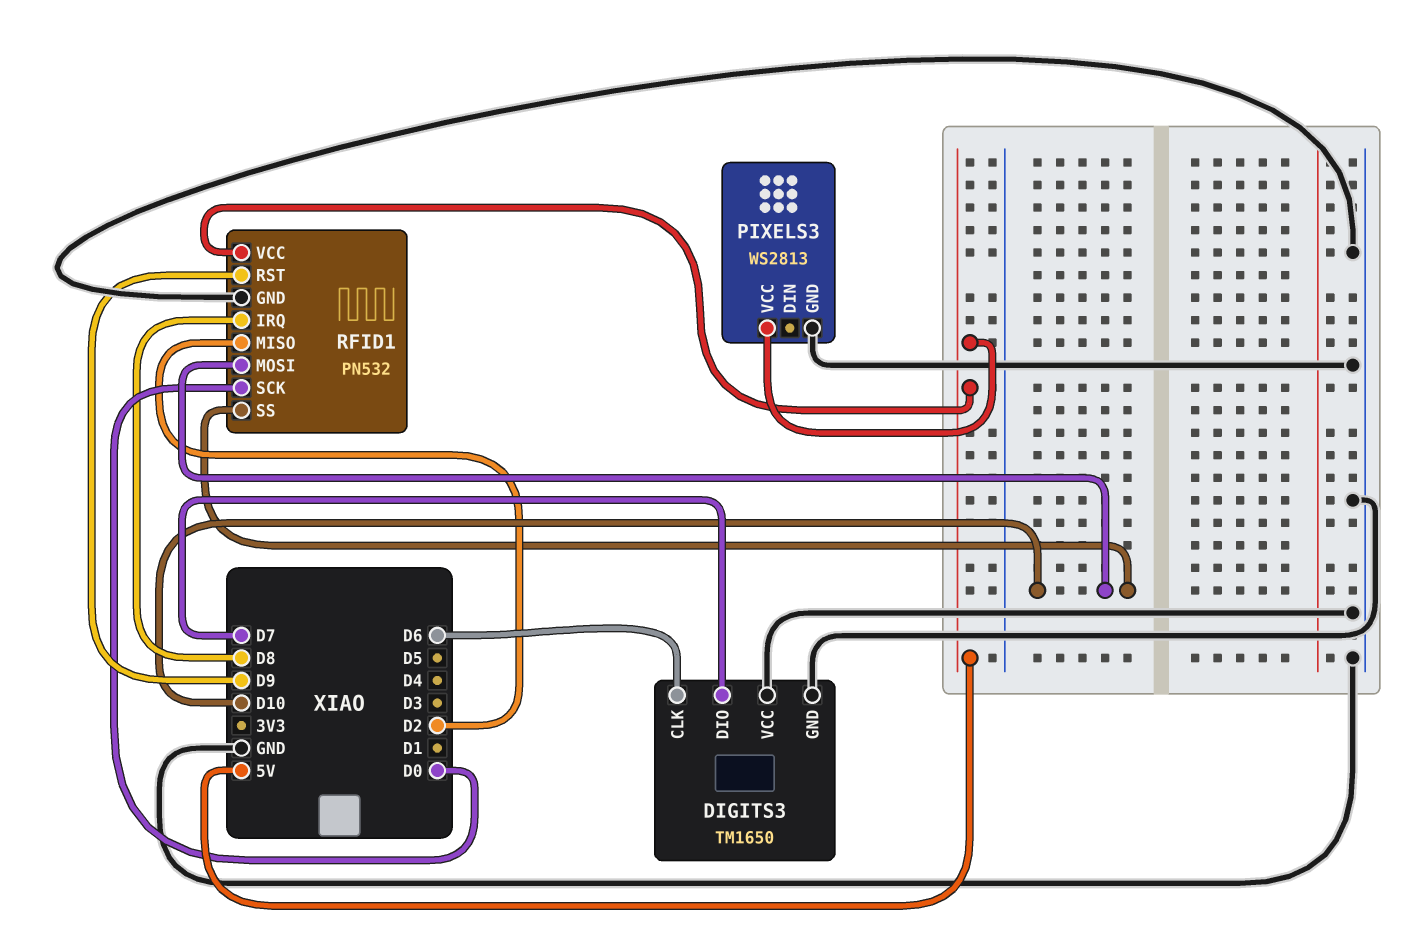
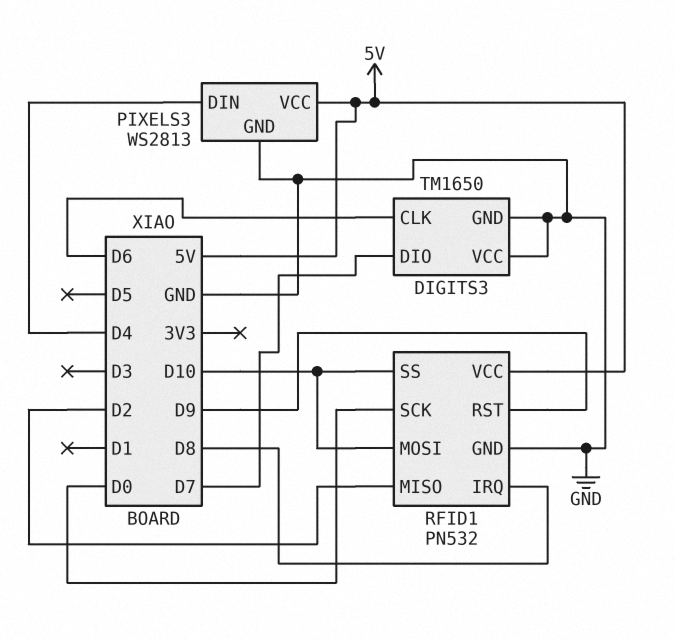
PIXELS3 pin DIN: none -> D4

